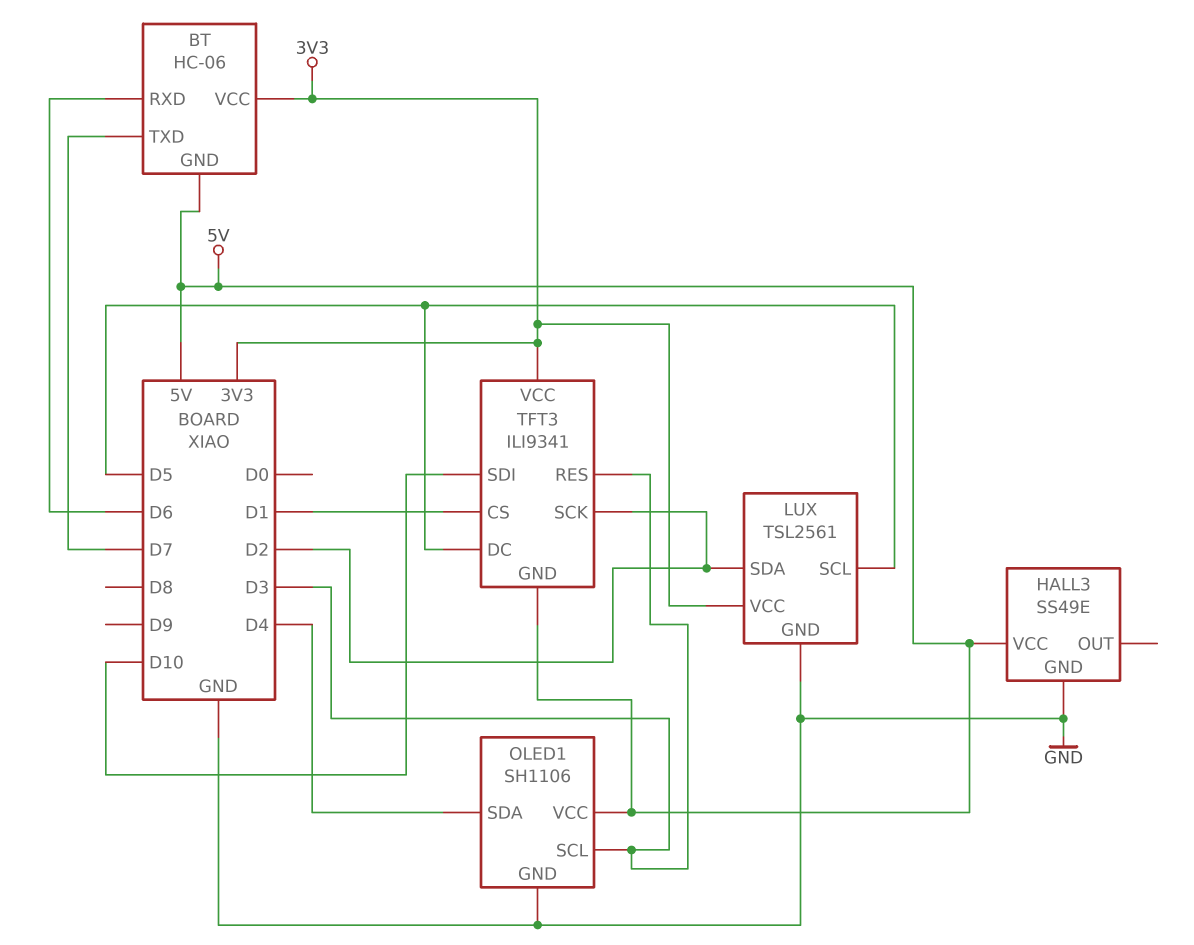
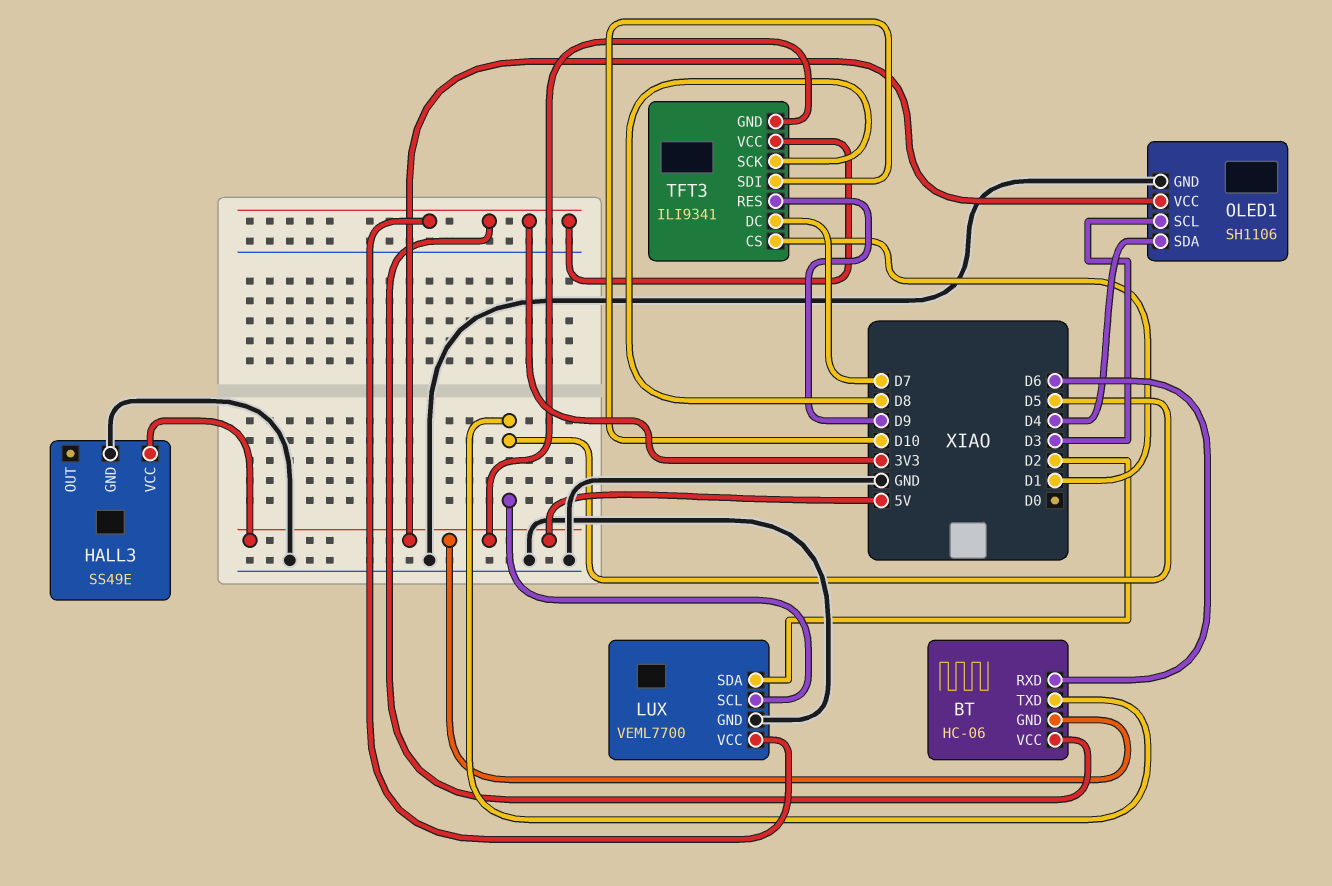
BT pin TXD: D7 -> D5
LUX: TSL2561 -> VEML7700
TFT3 pin DC: D5 -> D7
TFT3 pin RES: D3 -> D9
TFT3 pin SCK: D2 -> D8

